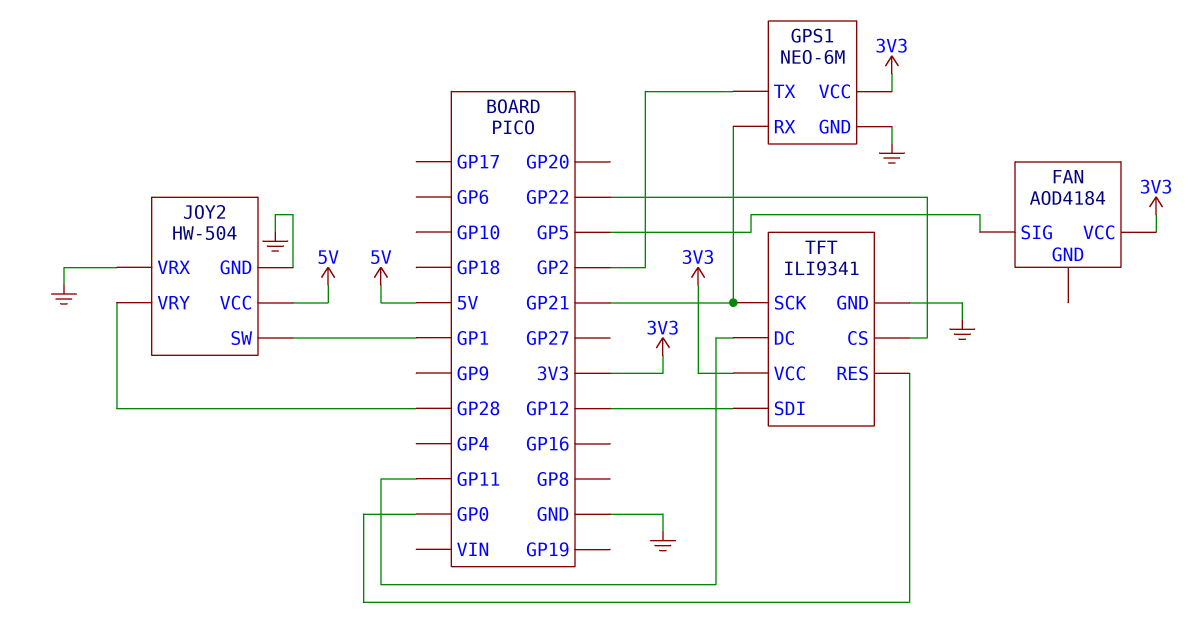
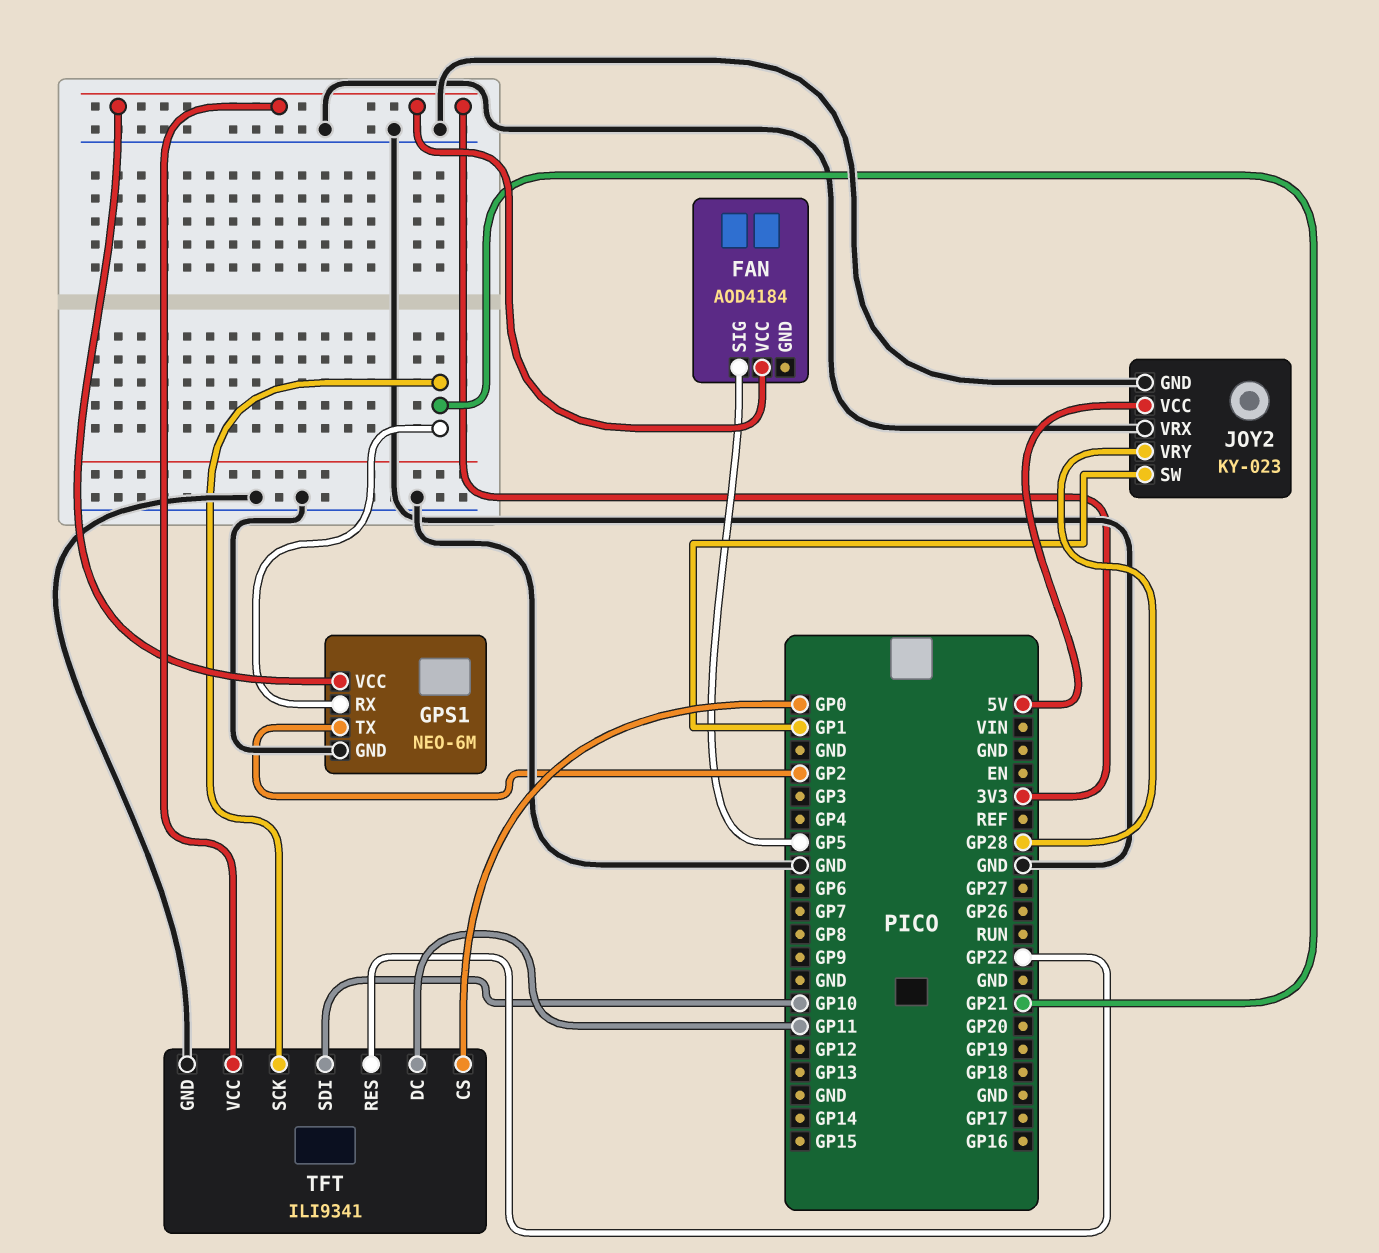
JOY2: HW-504 -> KY-023
TFT pin CS: GP22 -> GP0
TFT pin RES: GP0 -> GP22
TFT pin SDI: GP12 -> GP10

